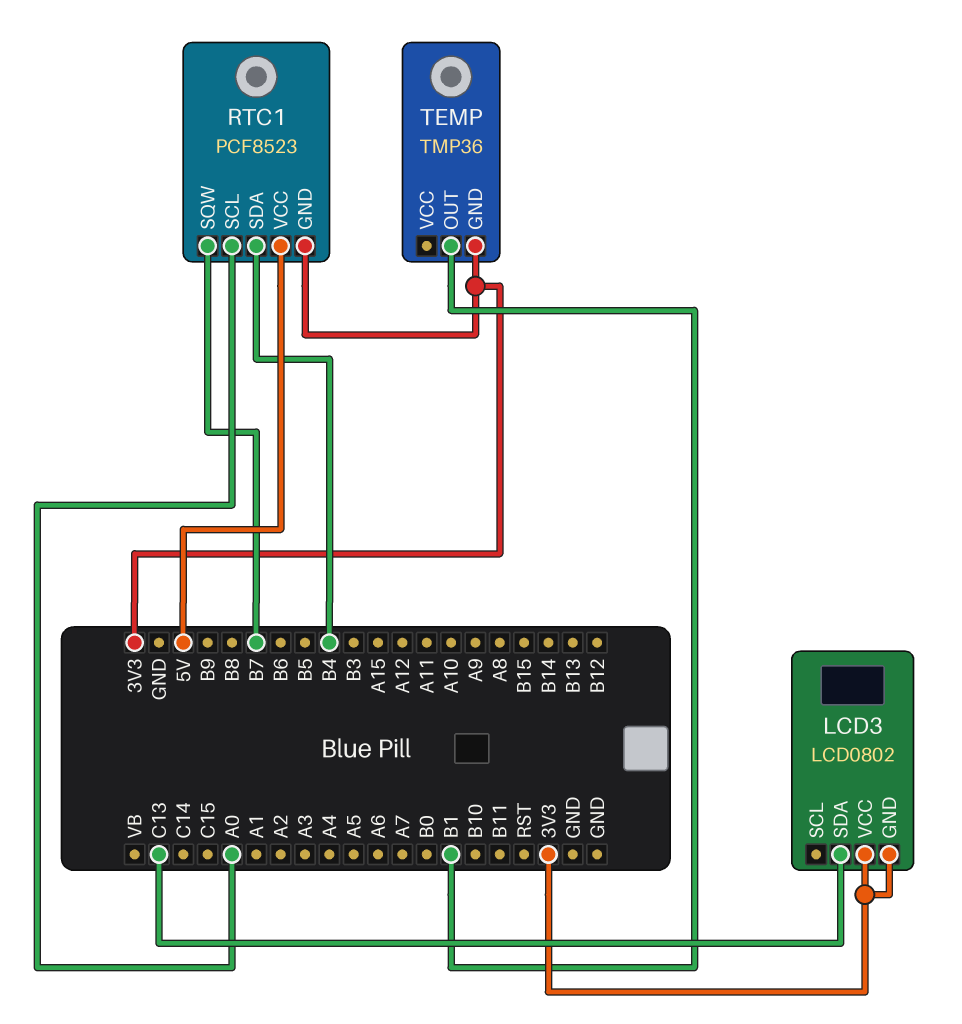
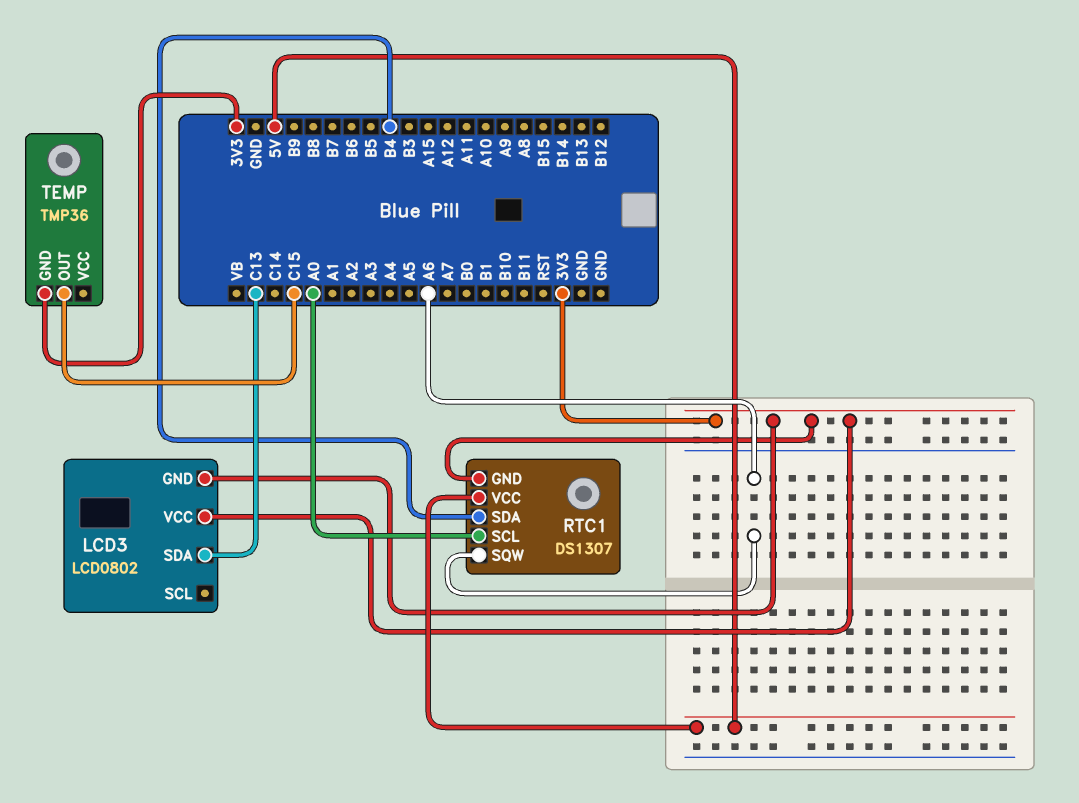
RTC1: PCF8523 -> DS1307
RTC1 pin SQW: B7 -> A6
TEMP pin OUT: B1 -> C15

